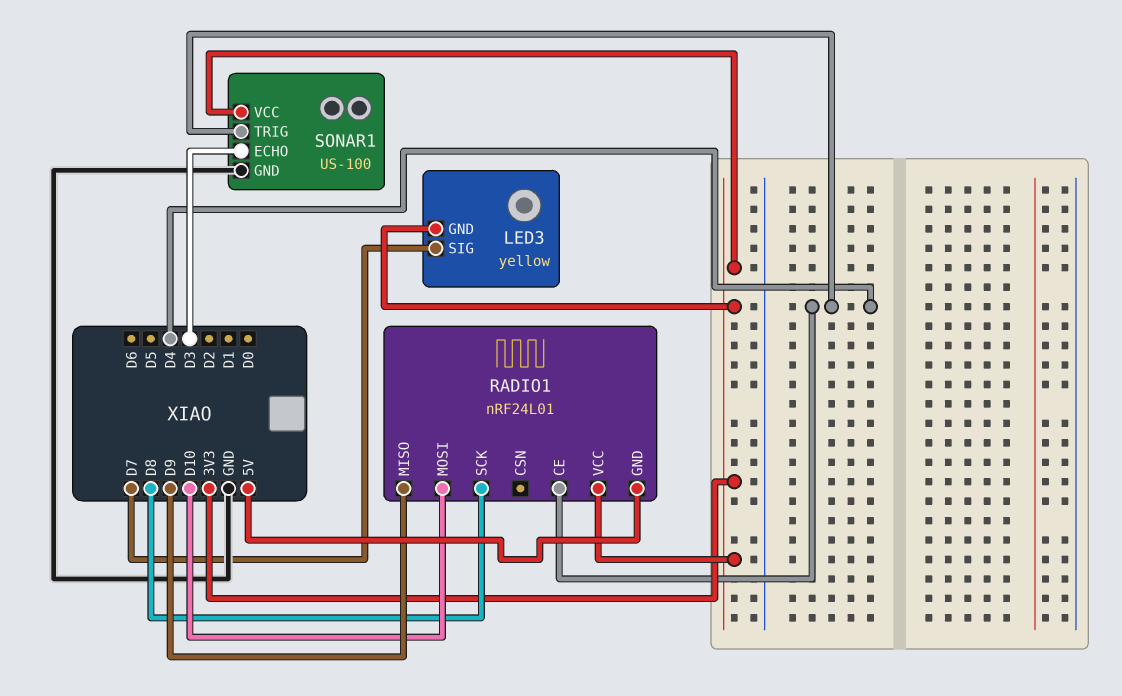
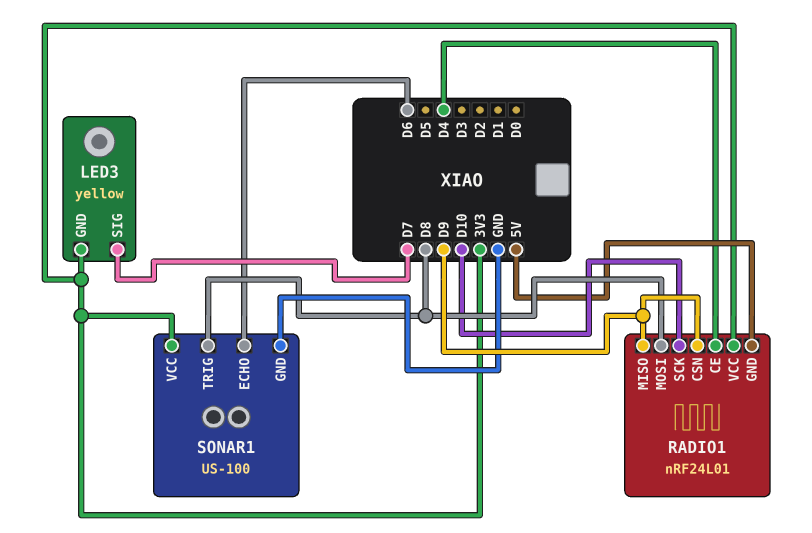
RADIO1 pin CSN: none -> D9
RADIO1 pin MOSI: D10 -> D8
RADIO1 pin SCK: D8 -> D10
SONAR1 pin ECHO: D3 -> D6
SONAR1 pin TRIG: D4 -> D8

